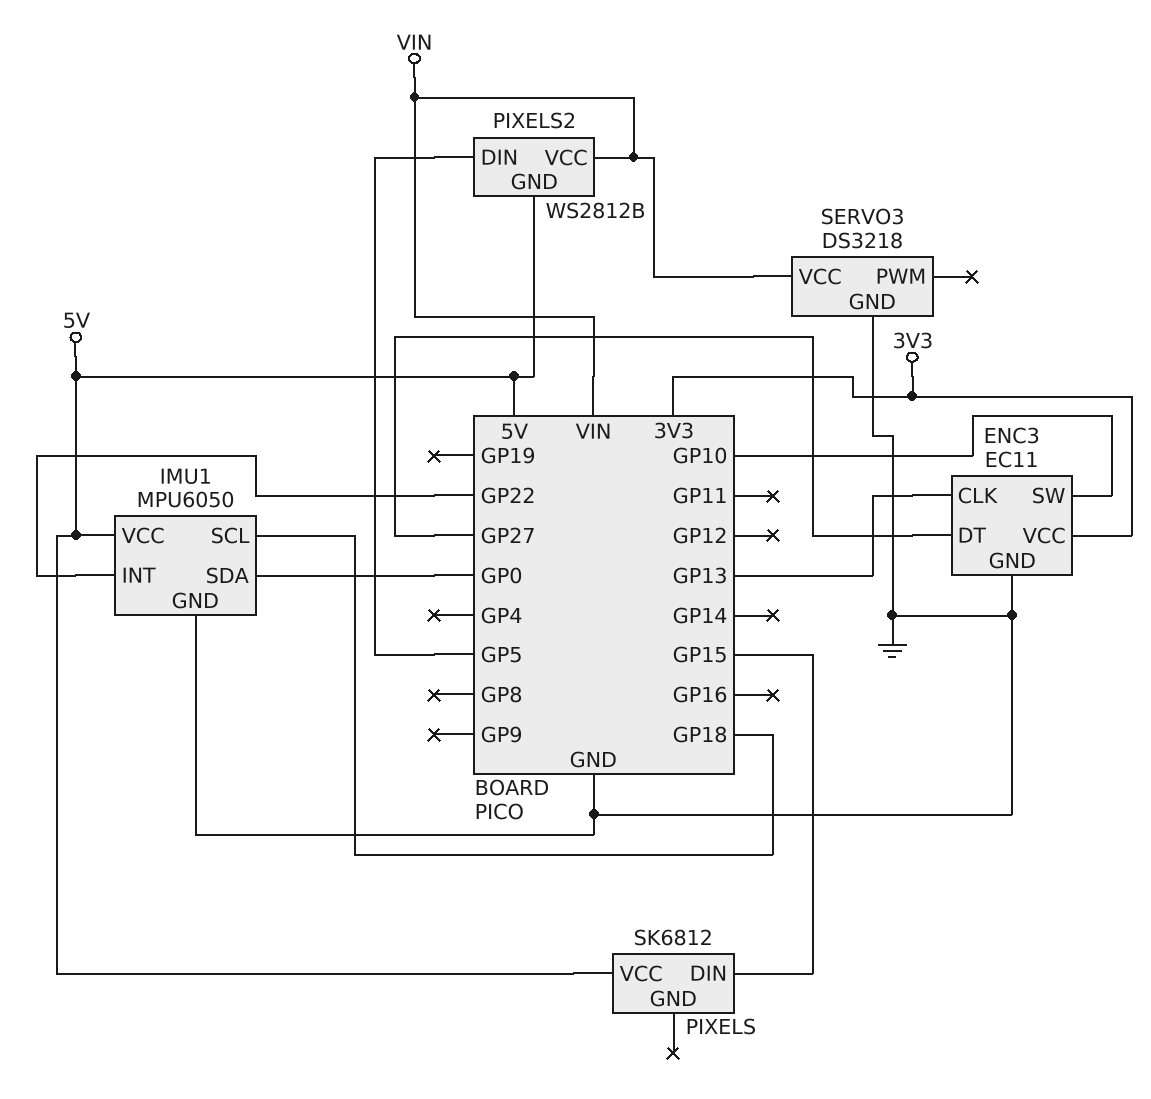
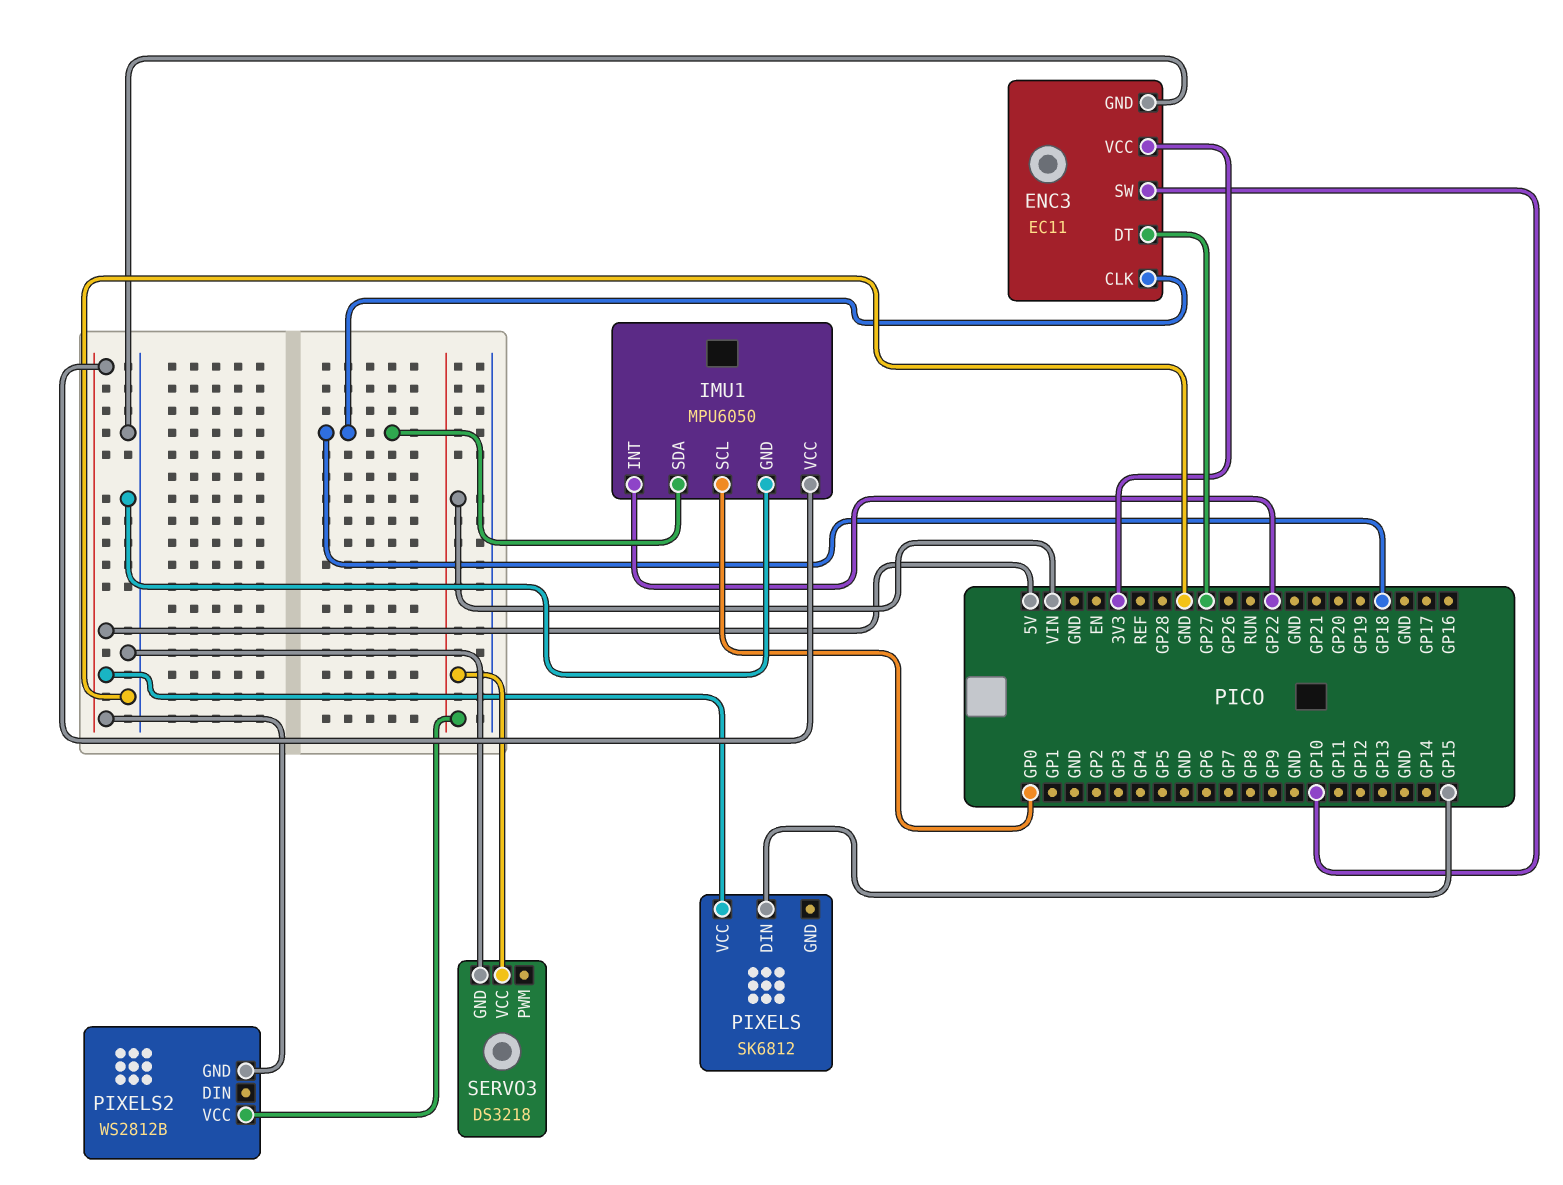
ENC3 pin CLK: GP13 -> GP18
IMU1 pin SCL: GP18 -> GP0
IMU1 pin SDA: GP0 -> GP18
PIXELS2 pin DIN: GP5 -> none

